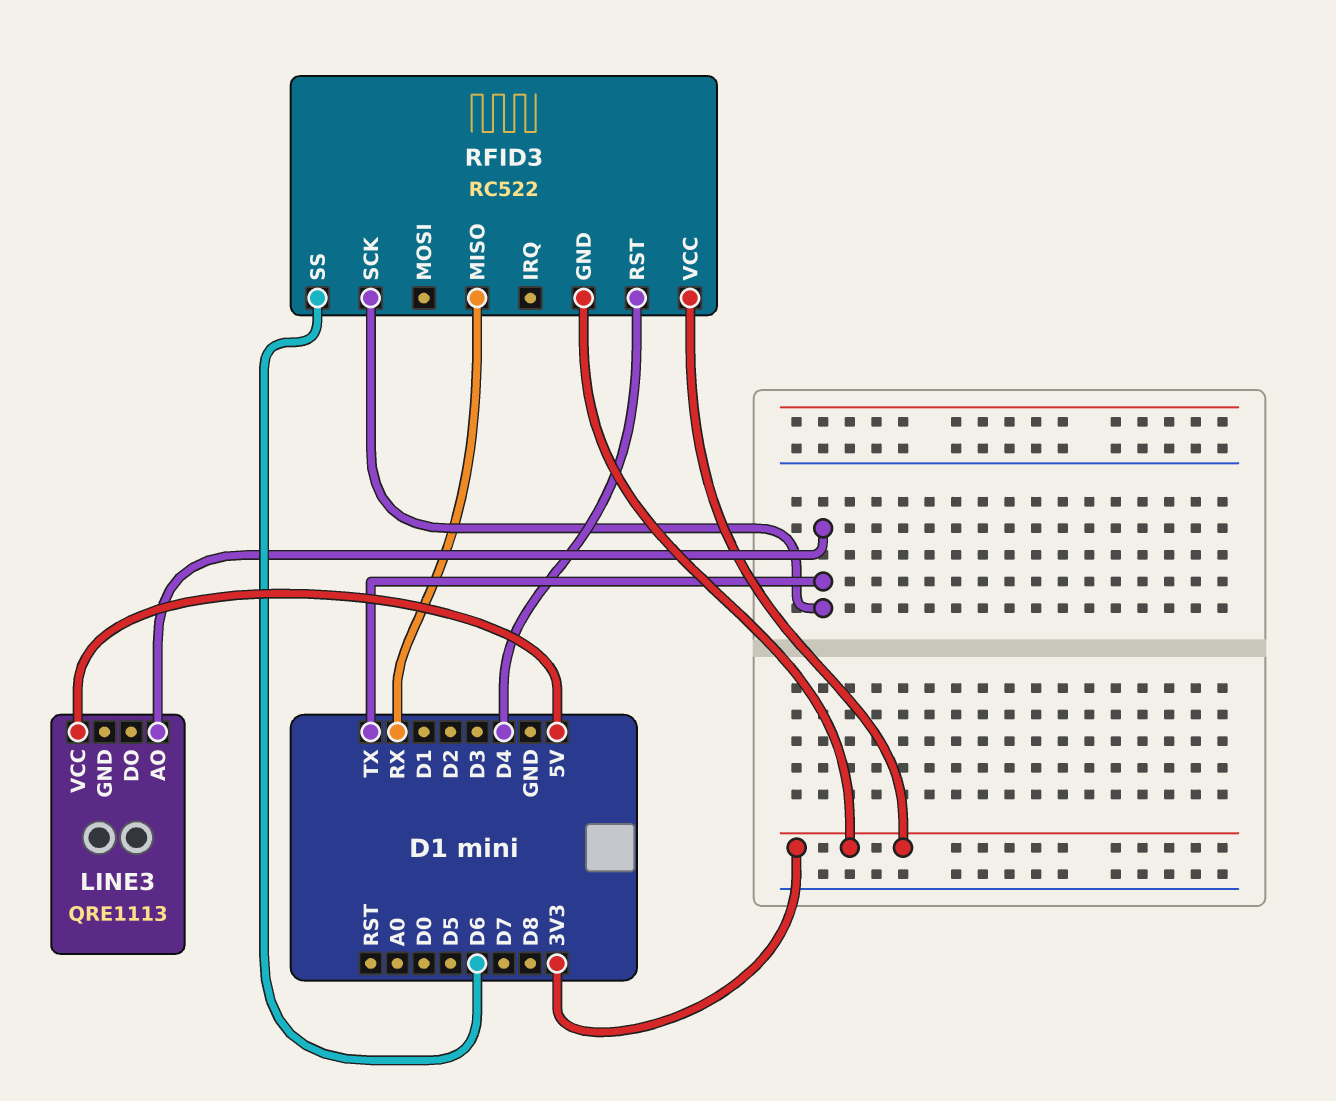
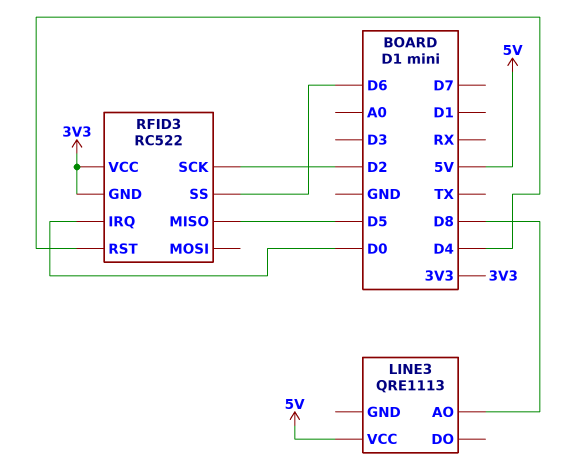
LINE3 pin AO: TX -> D8
RFID3 pin IRQ: none -> D0
RFID3 pin MISO: RX -> D5
RFID3 pin SCK: TX -> D2

